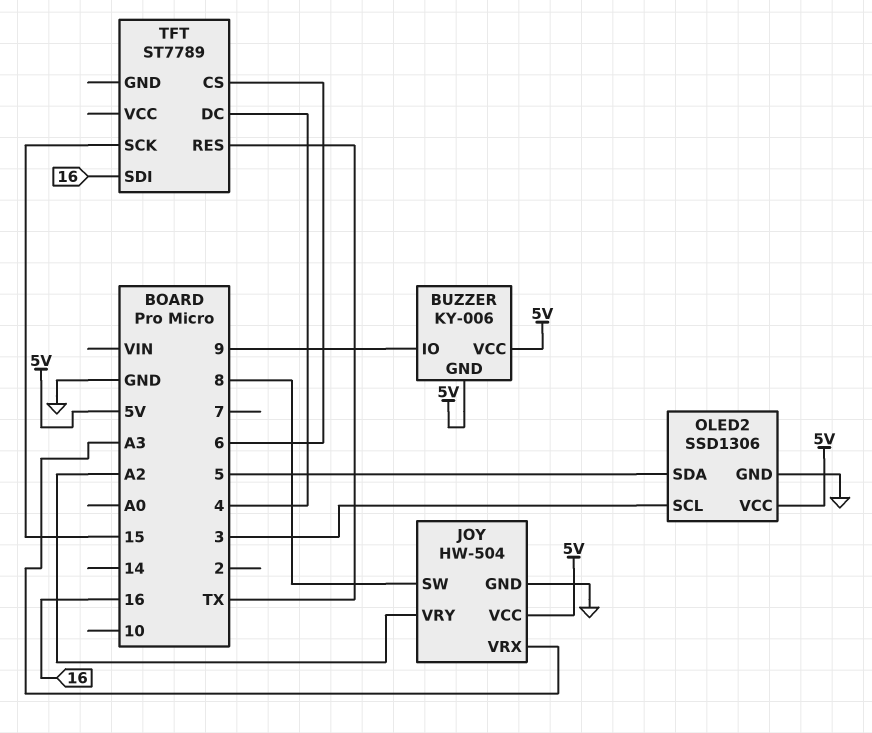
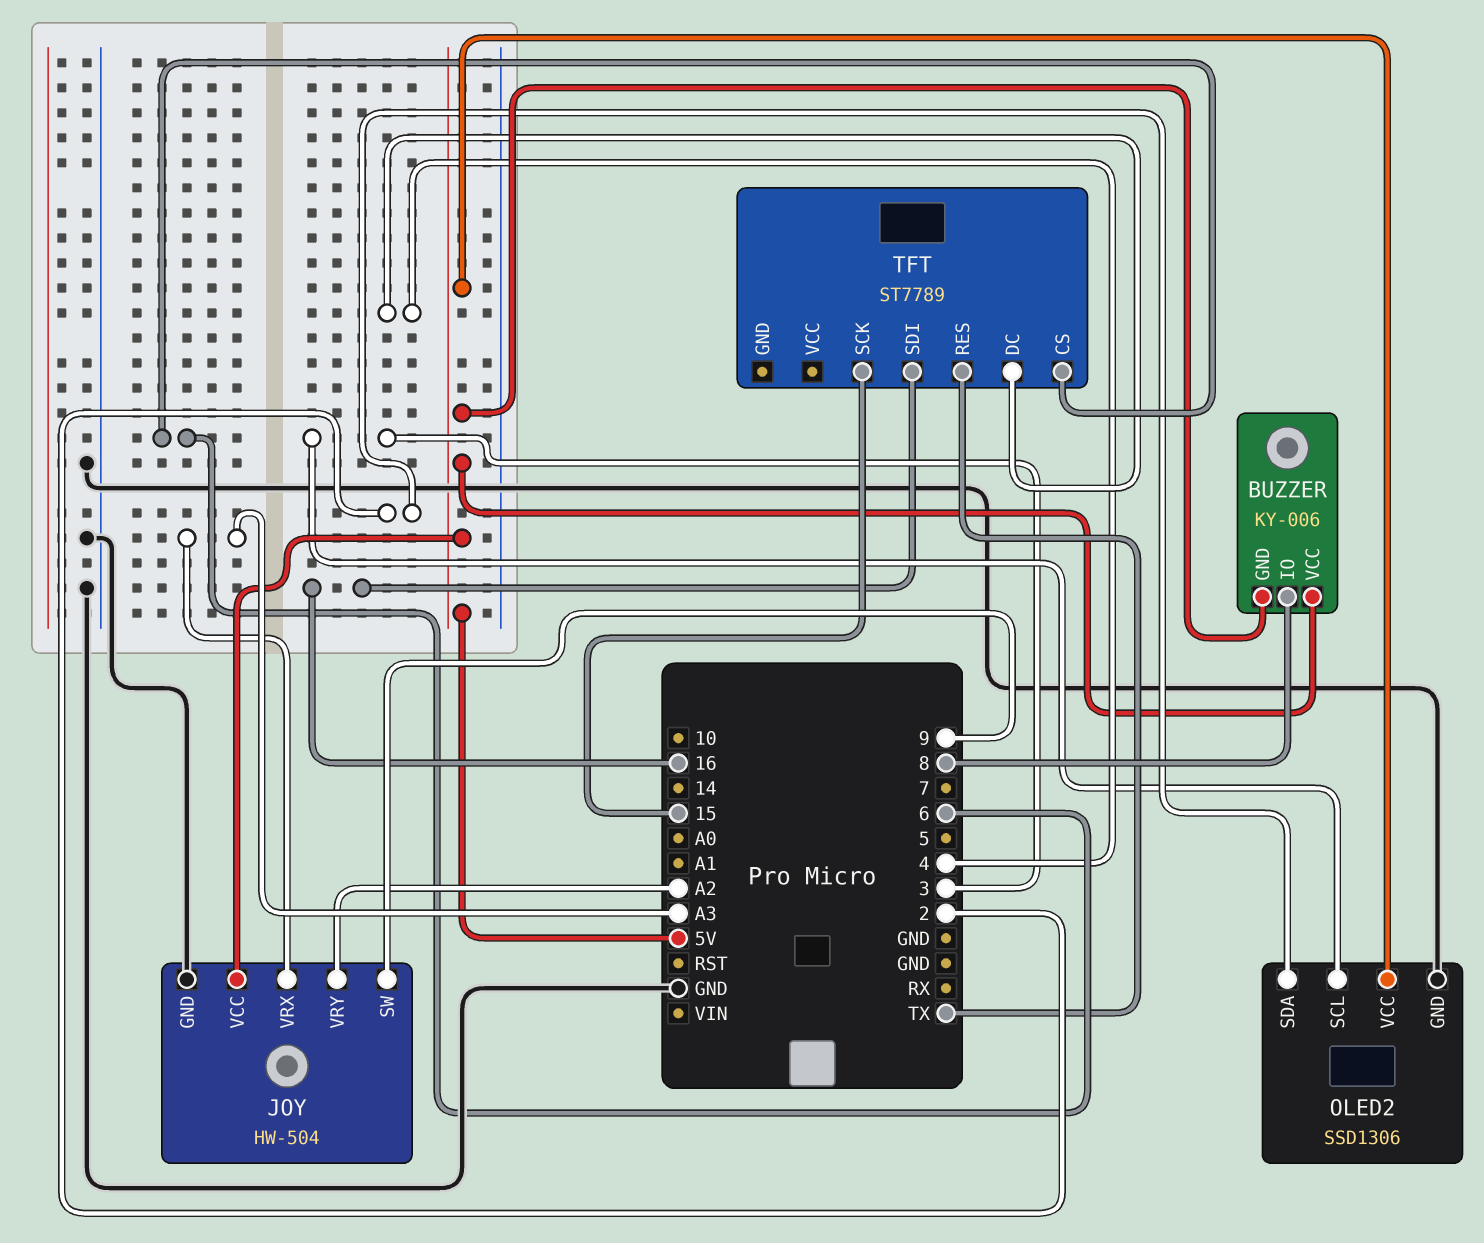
BUZZER pin IO: 9 -> 8
JOY pin SW: 8 -> 9
OLED2 pin SDA: 5 -> 2

